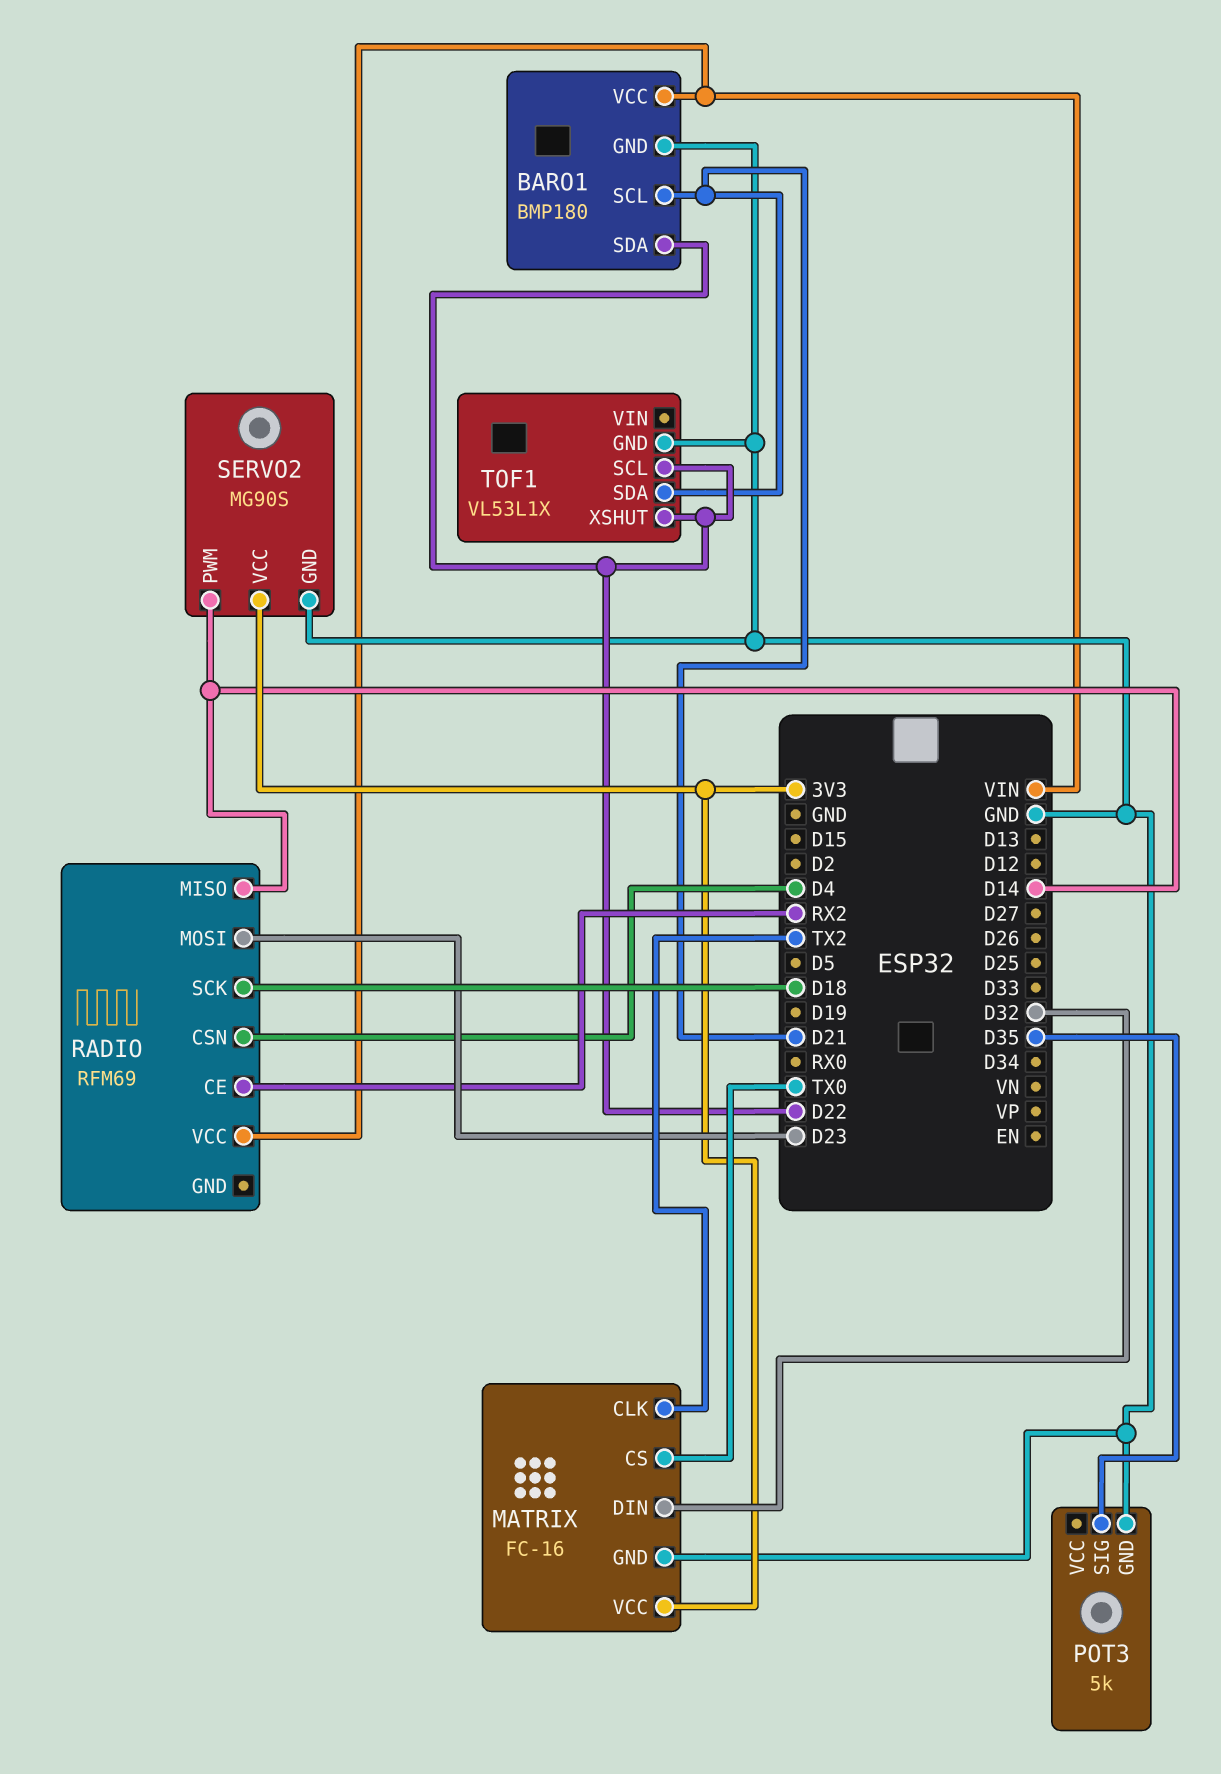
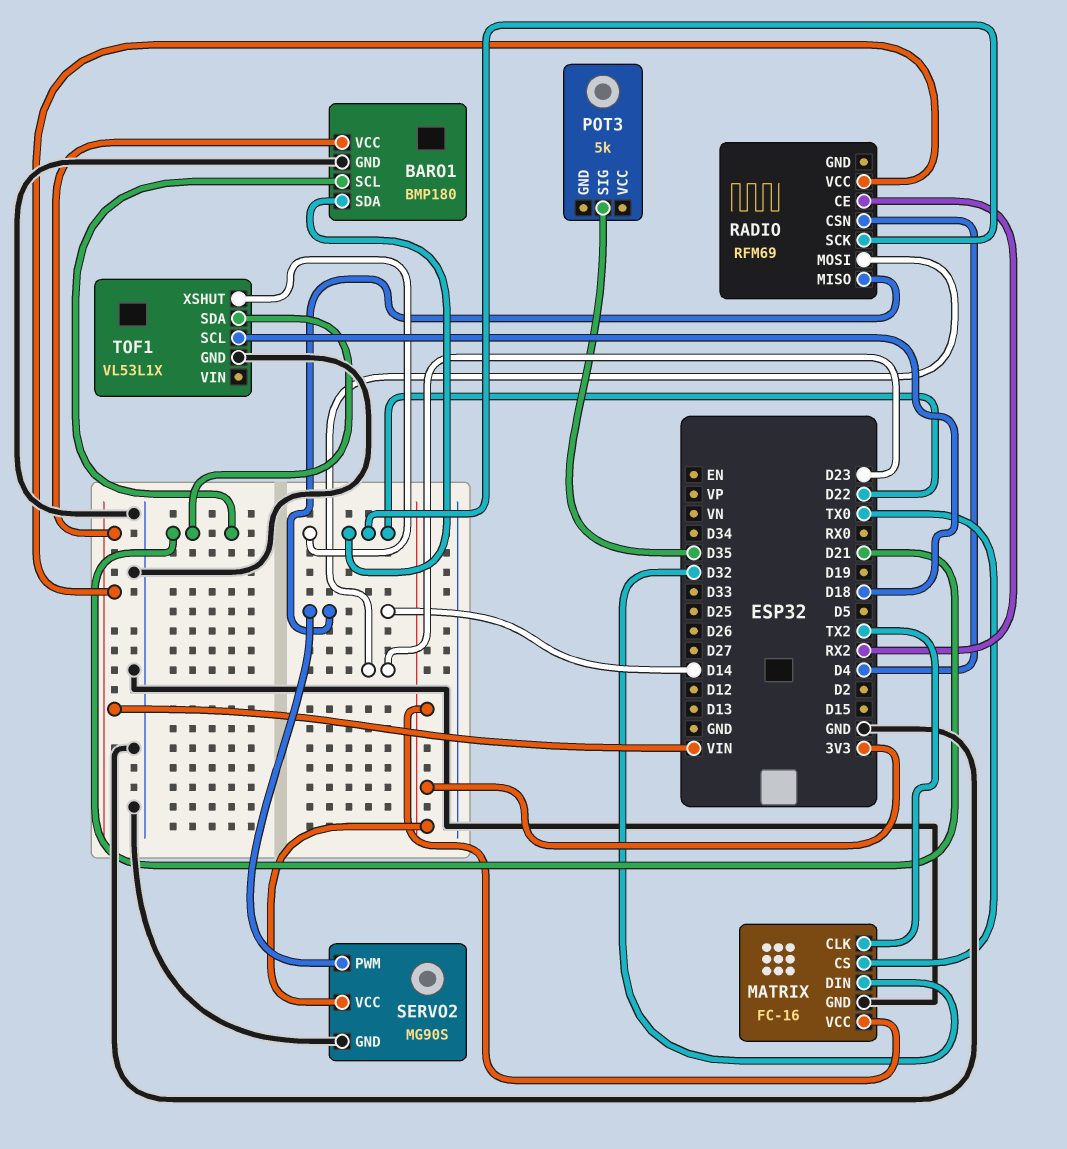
POT3 pin GND: GND -> none
RADIO pin SCK: D18 -> D22
TOF1 pin SCL: D22 -> D18

